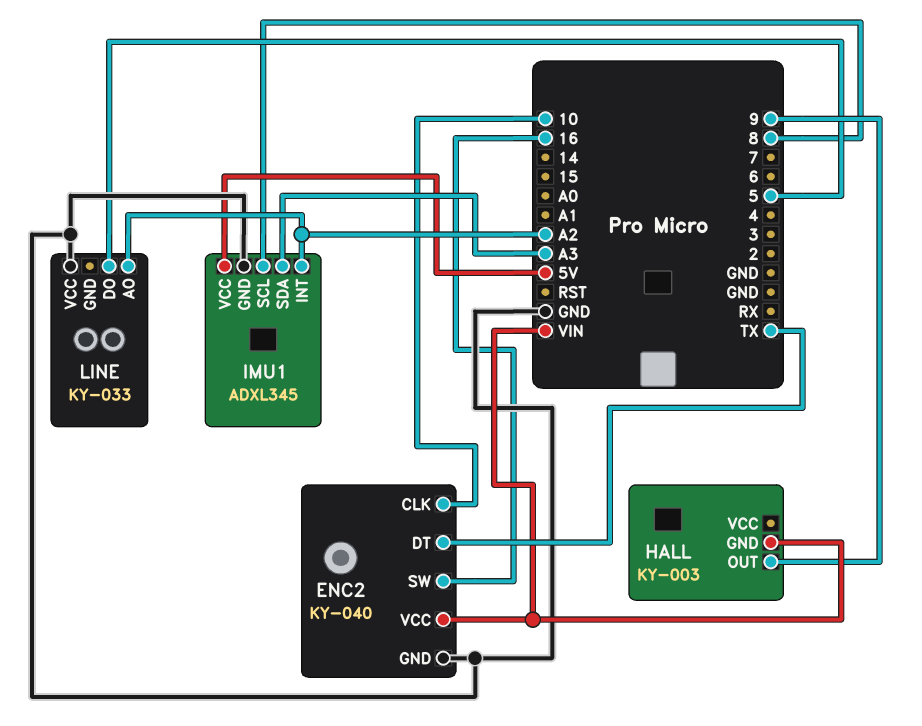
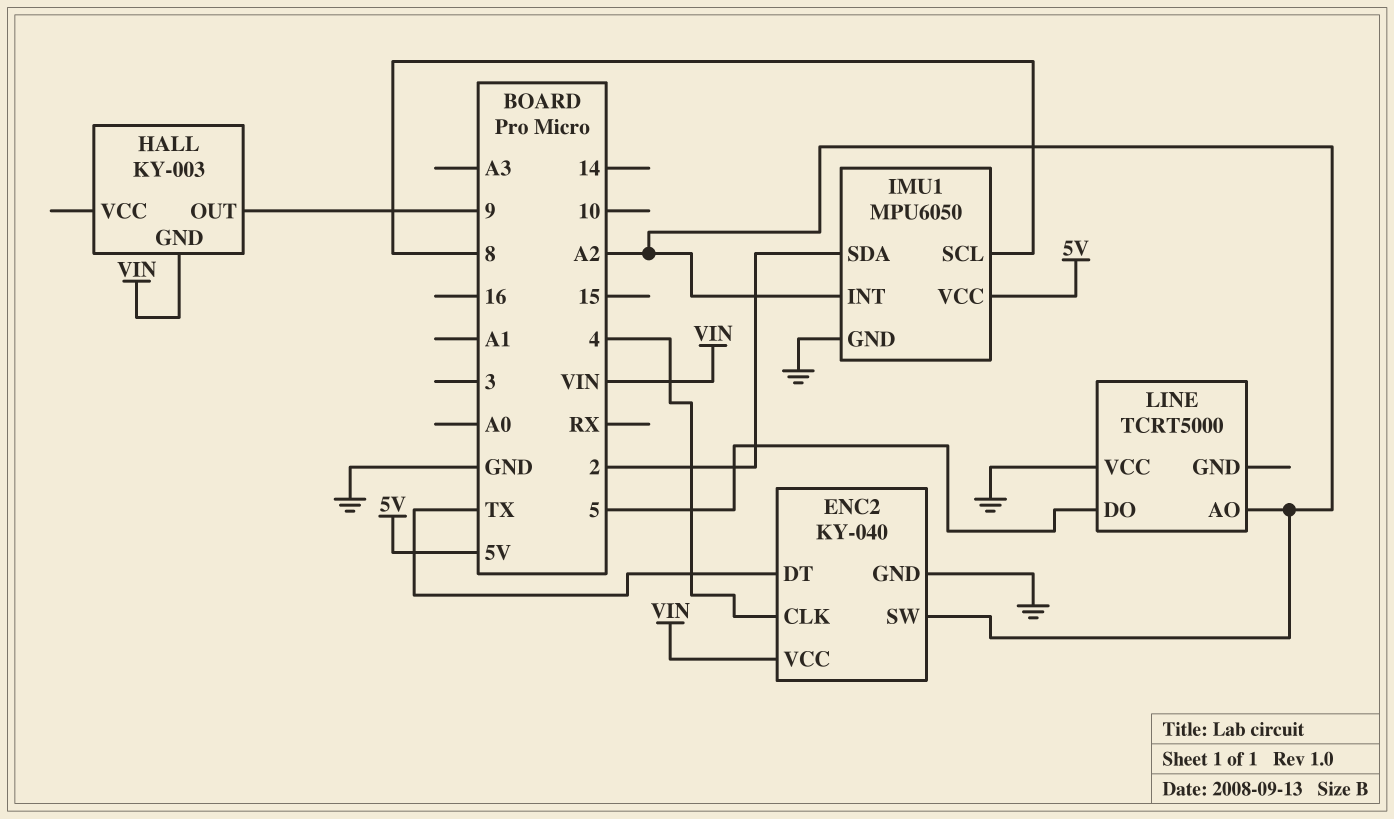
ENC2 pin CLK: 10 -> 4
ENC2 pin SW: 16 -> A2
IMU1: ADXL345 -> MPU6050
IMU1 pin SDA: A3 -> 2
LINE: KY-033 -> TCRT5000

